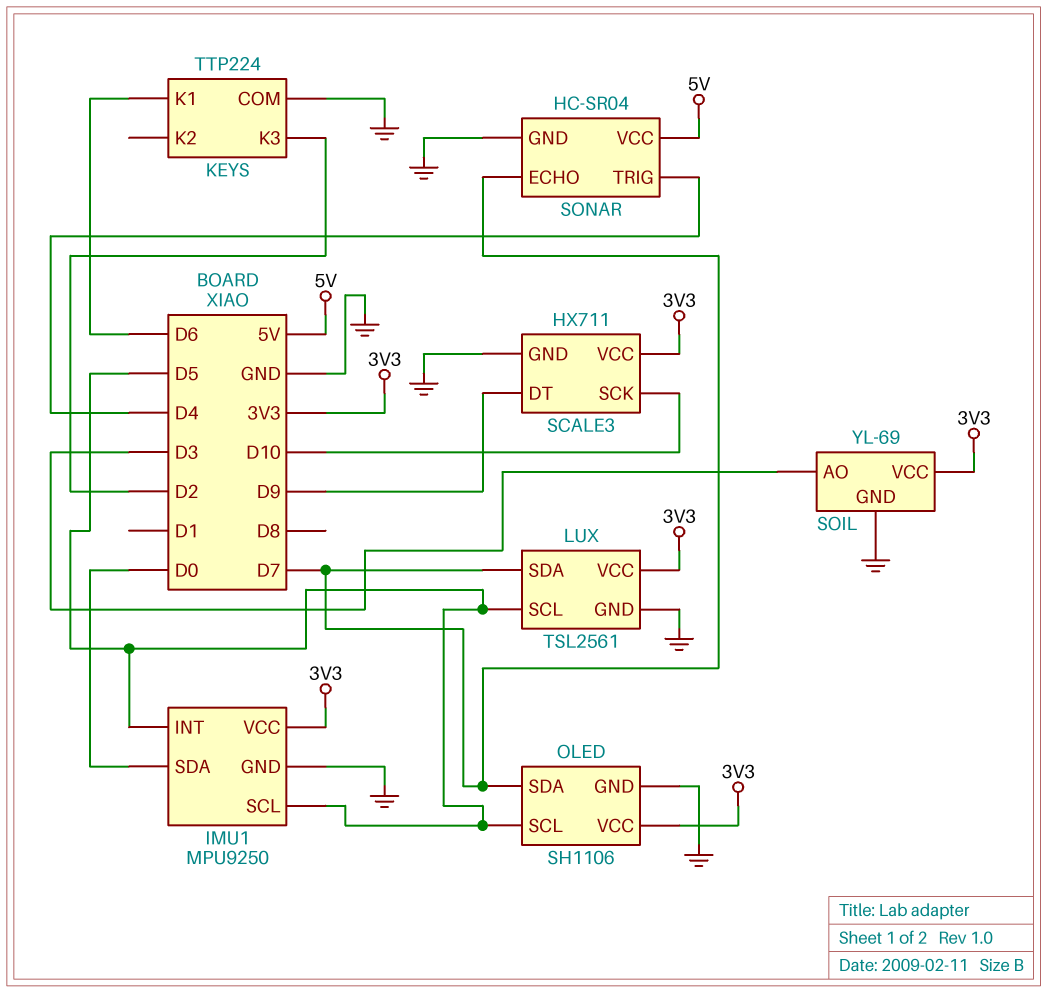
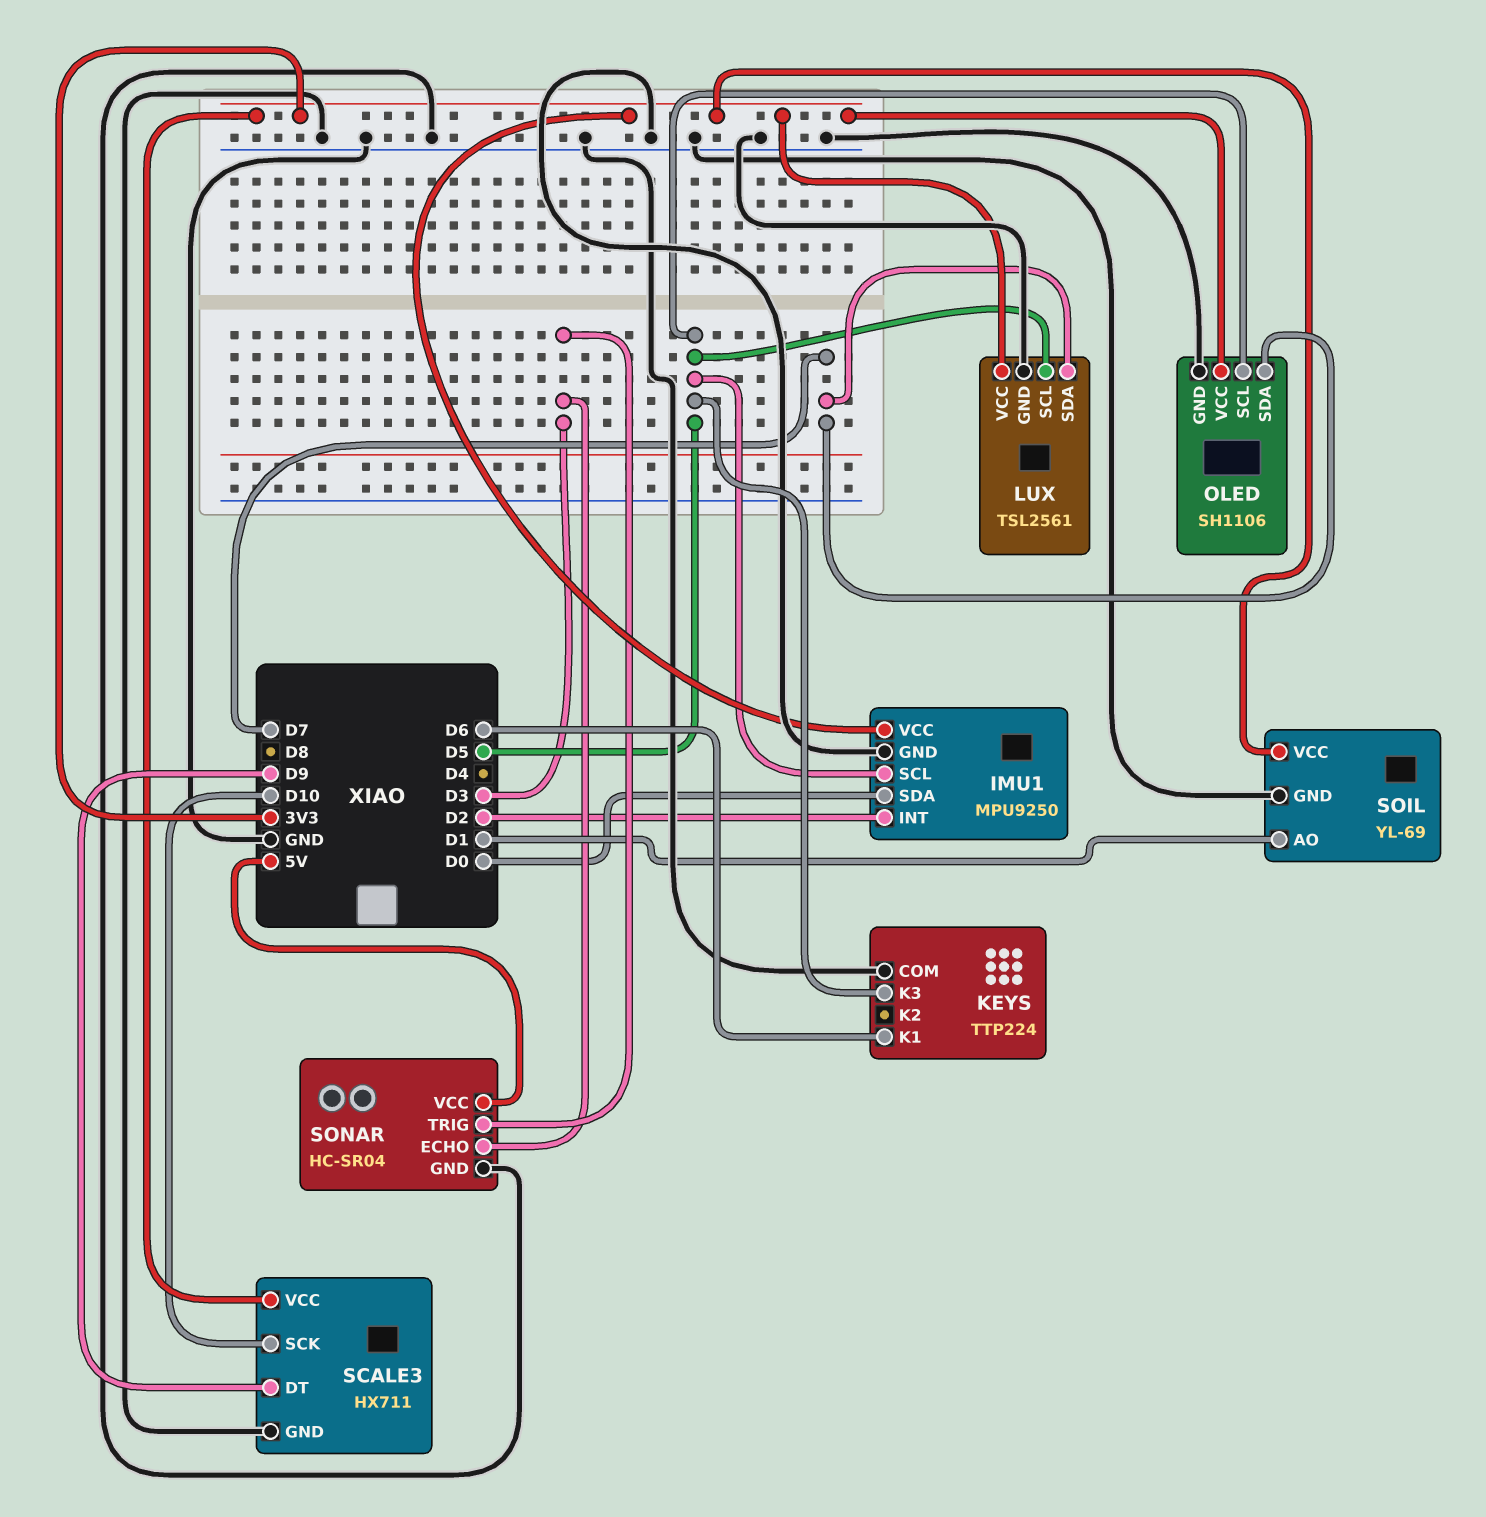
IMU1 pin INT: D5 -> D2
KEYS pin K3: D2 -> D5
SOIL pin AO: D3 -> D1
SONAR pin ECHO: D7 -> D3
SONAR pin TRIG: D4 -> D3

